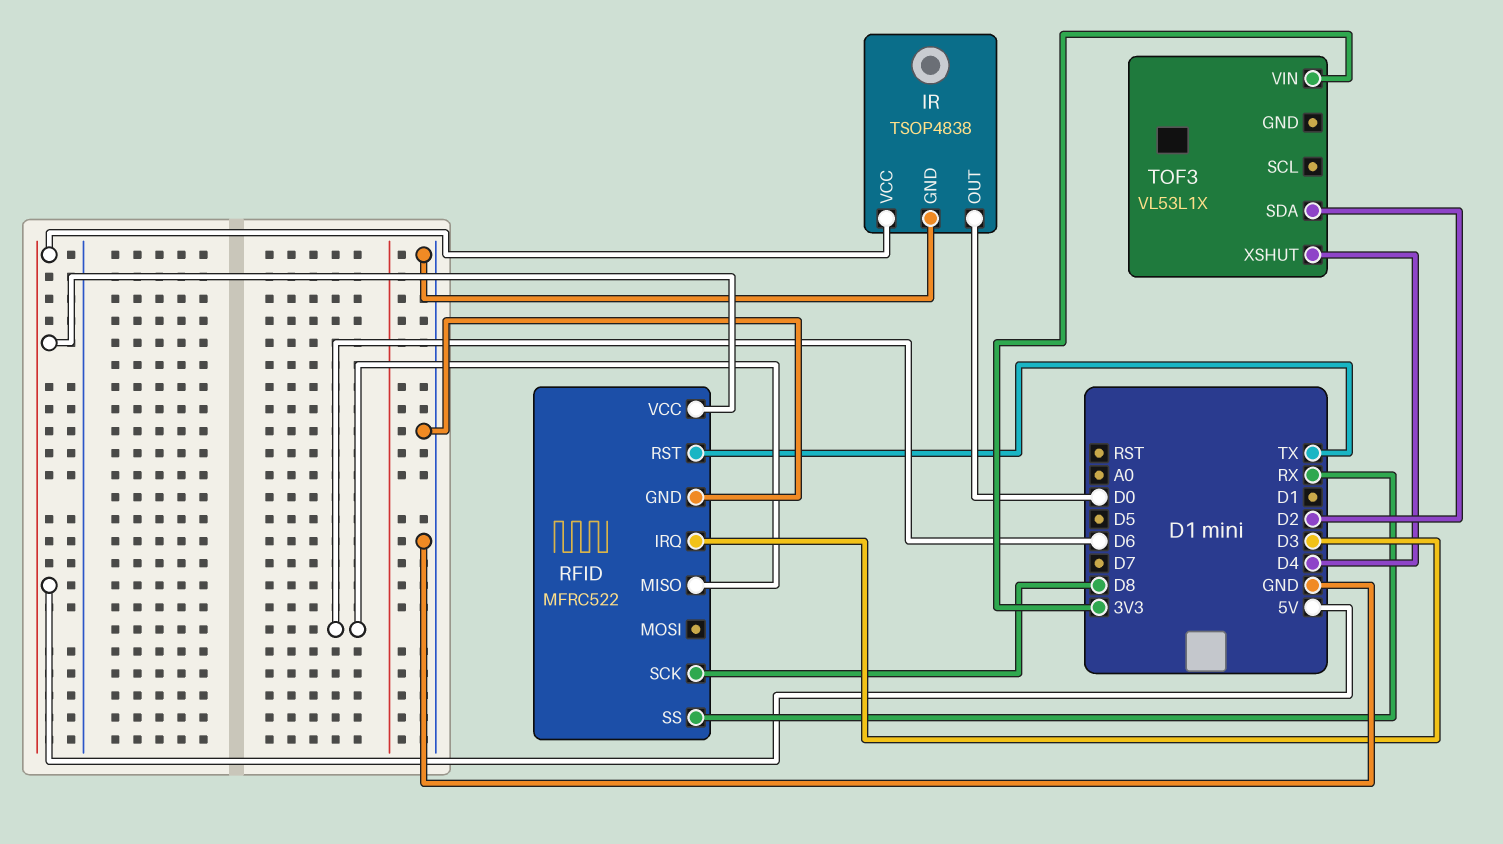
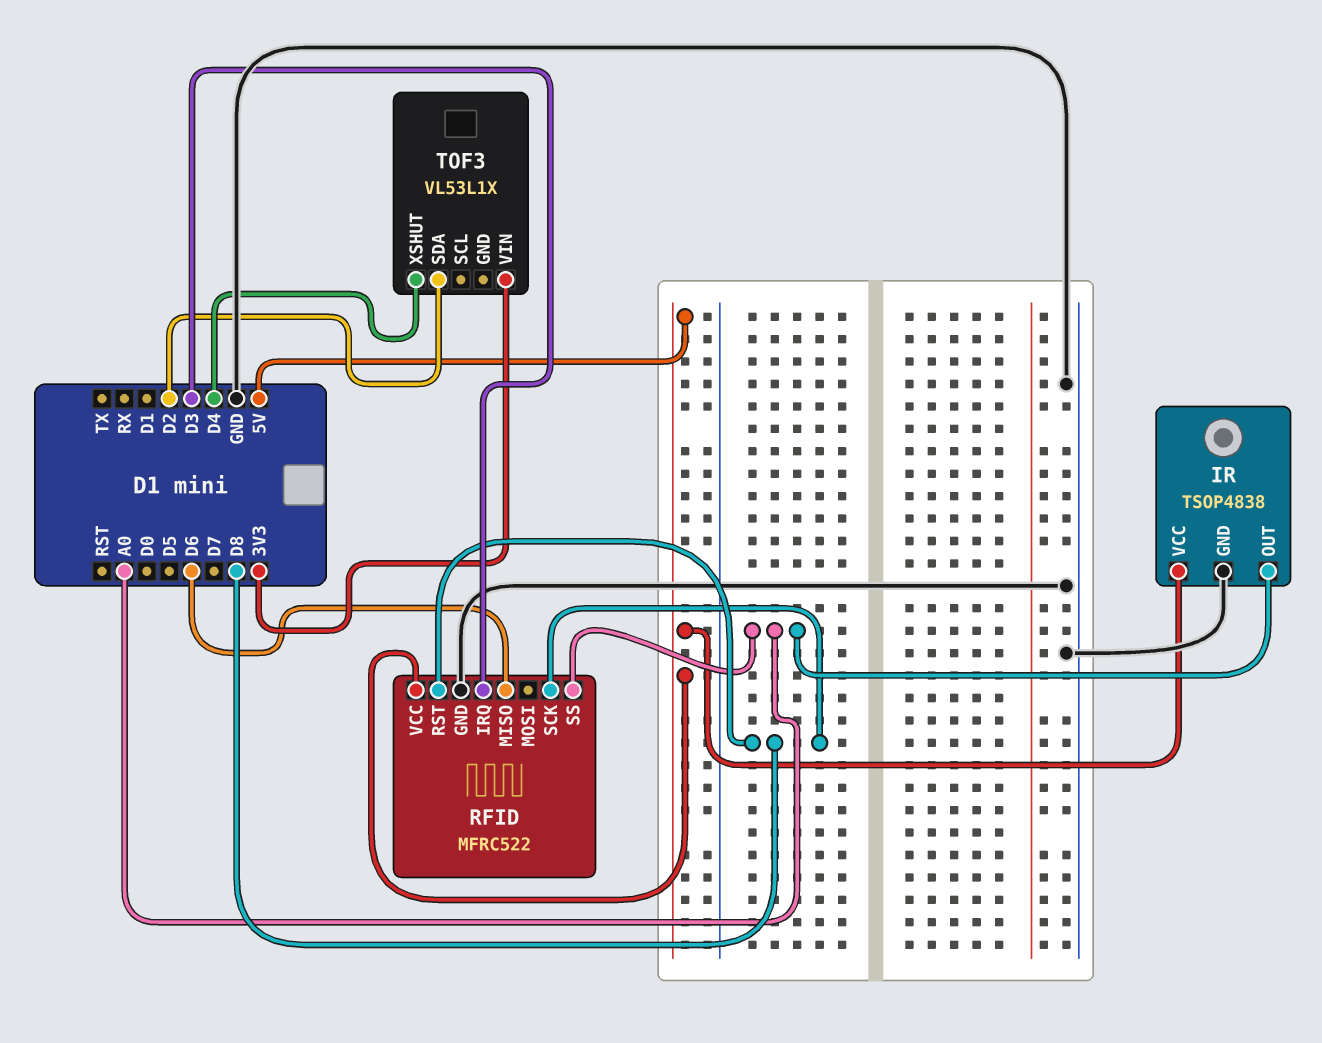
IR pin OUT: D0 -> A0
RFID pin RST: TX -> D8
RFID pin SS: RX -> A0

